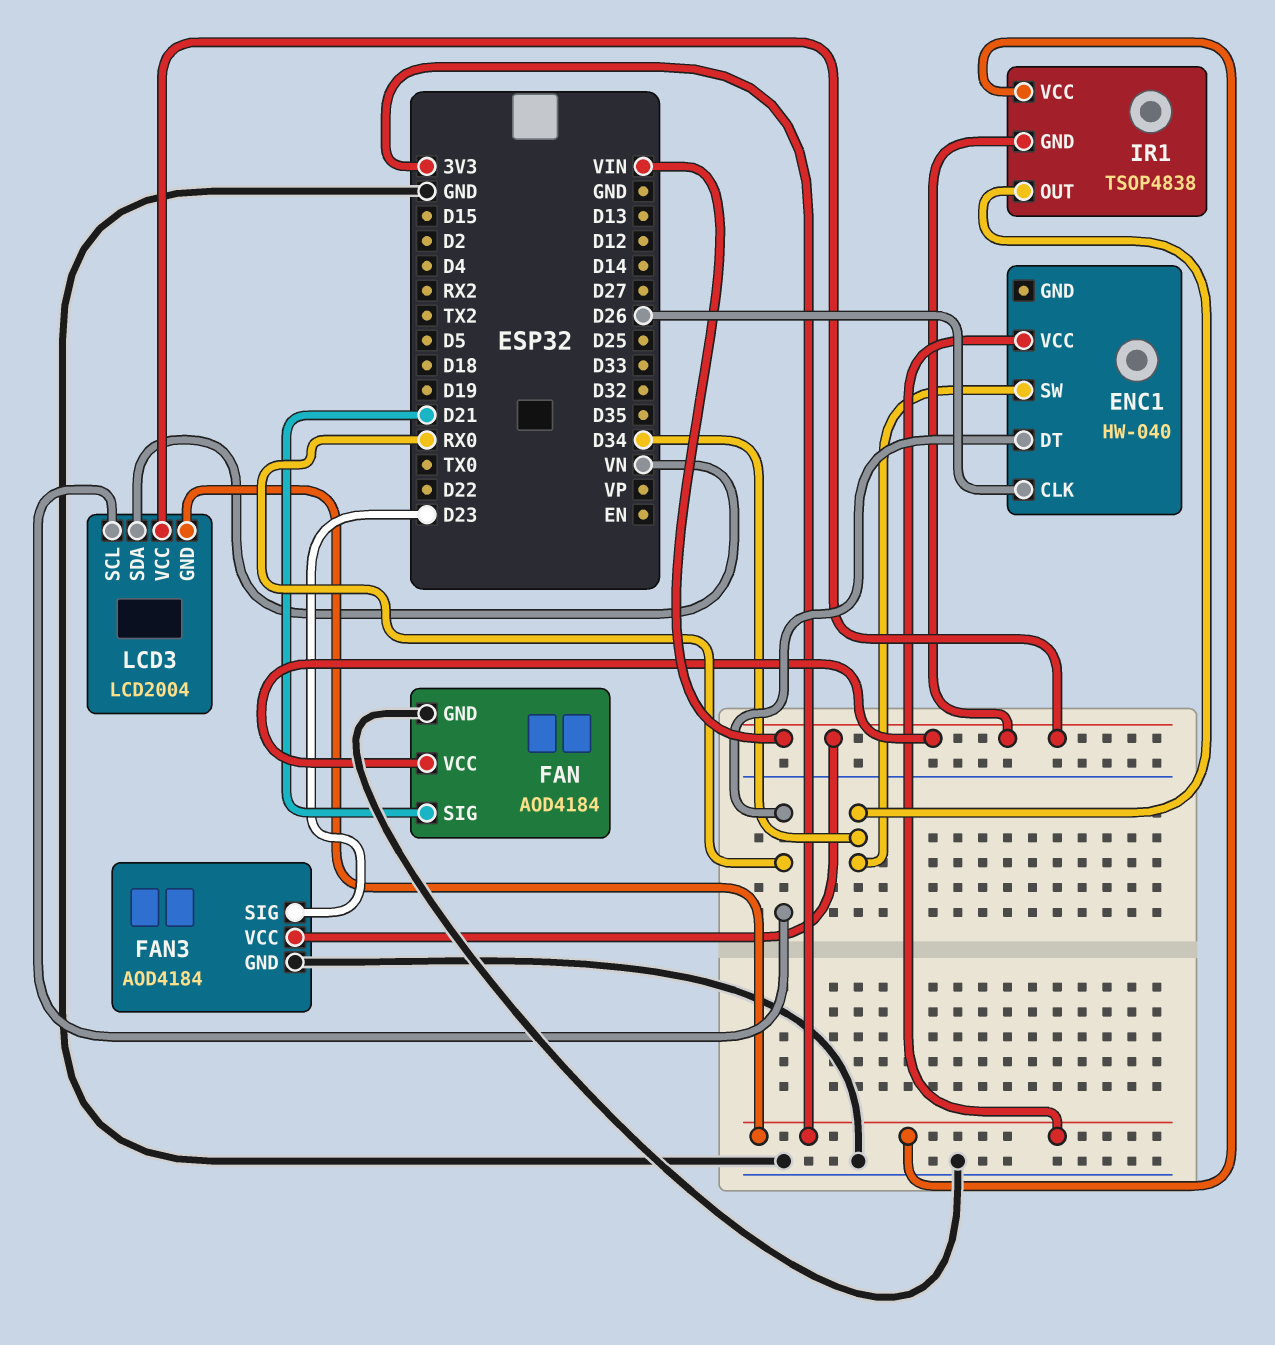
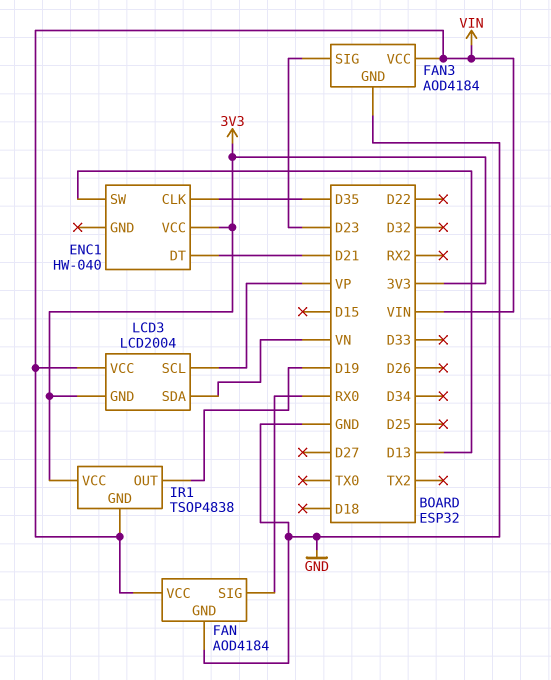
ENC1 pin CLK: D26 -> D35
ENC1 pin DT: RX0 -> D21
ENC1 pin SW: D34 -> D13
FAN pin SIG: D21 -> RX0
IR1 pin OUT: D34 -> D19
LCD3 pin SCL: RX0 -> VP

